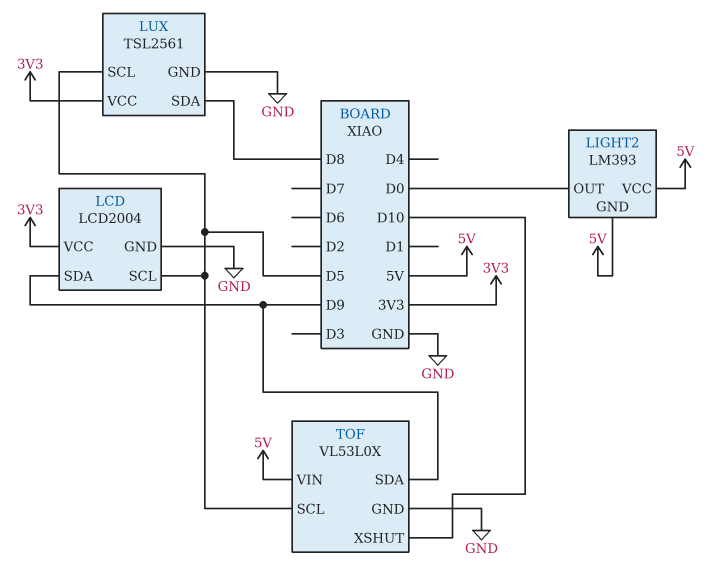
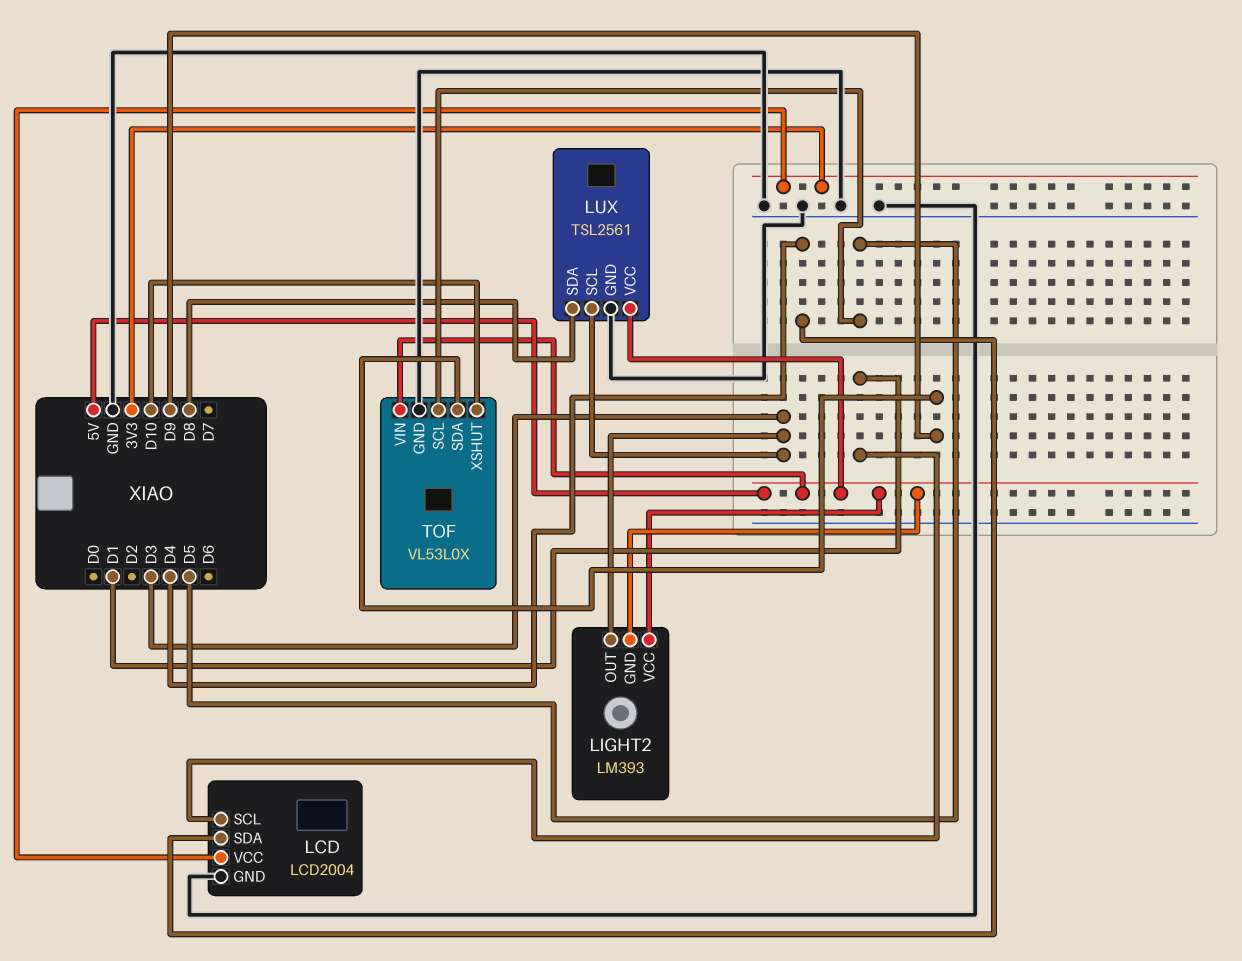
LCD pin SCL: D5 -> D1
LCD pin SDA: D9 -> D4
LIGHT2 pin OUT: D0 -> D3
LUX pin SCL: D5 -> D3
LUX pin VCC: 3V3 -> 5V

